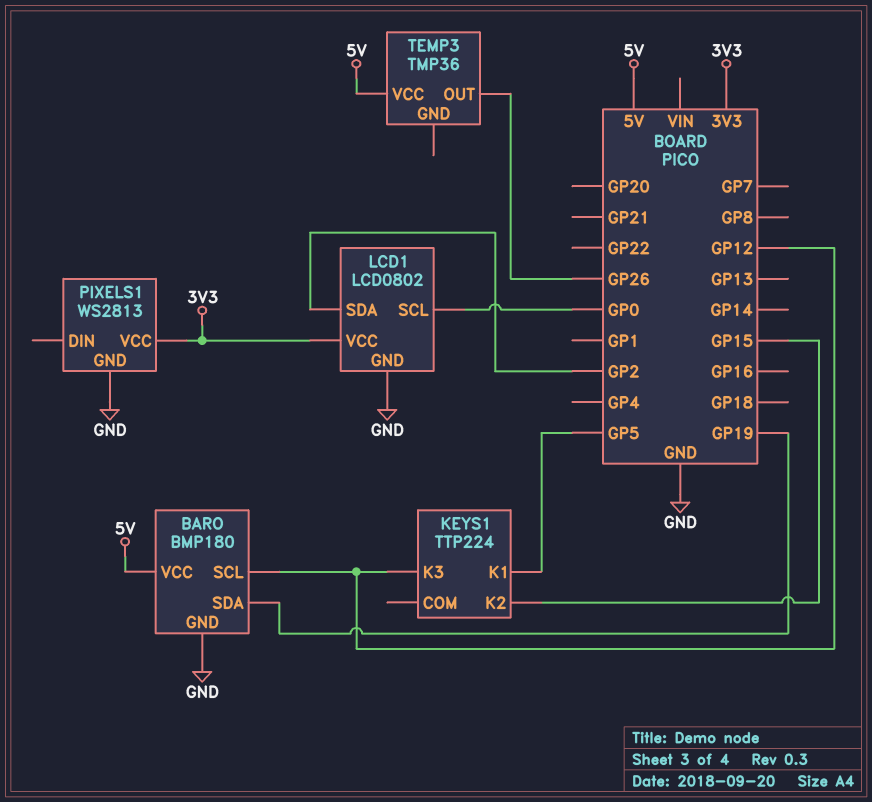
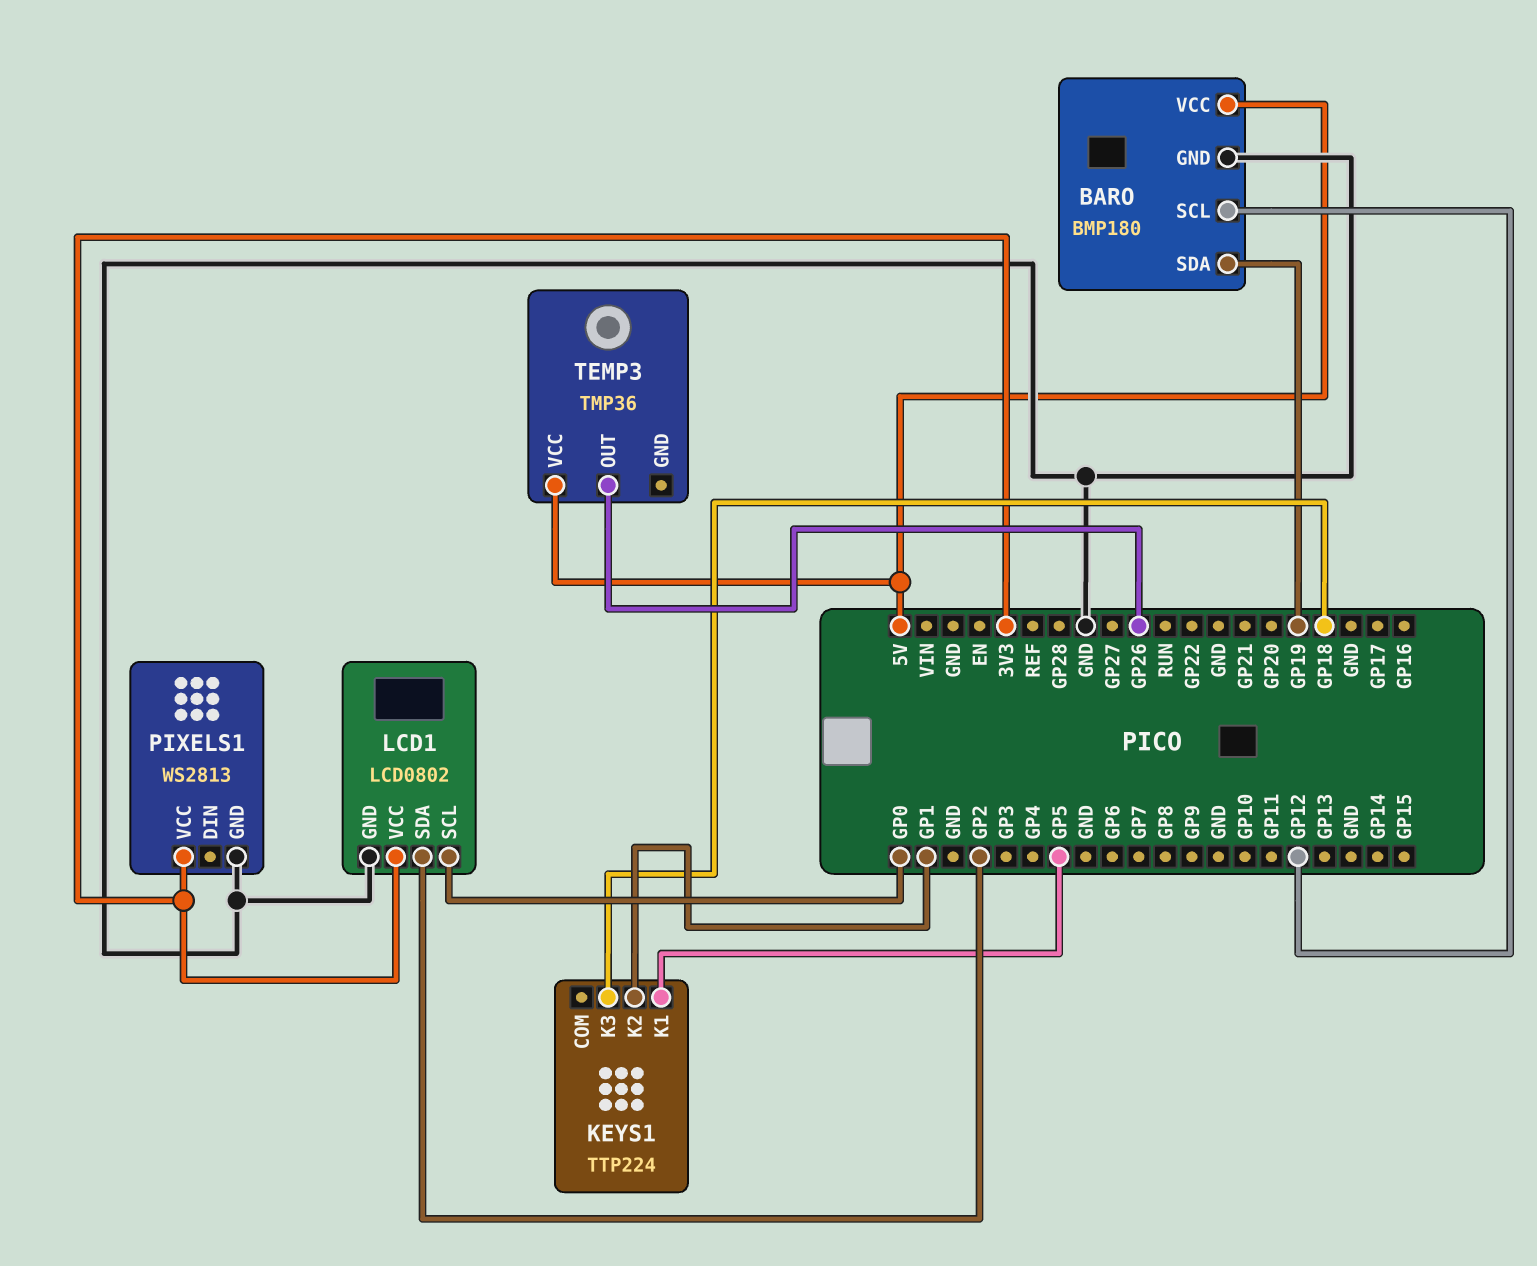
KEYS1 pin K2: GP15 -> GP1
KEYS1 pin K3: GP12 -> GP18

